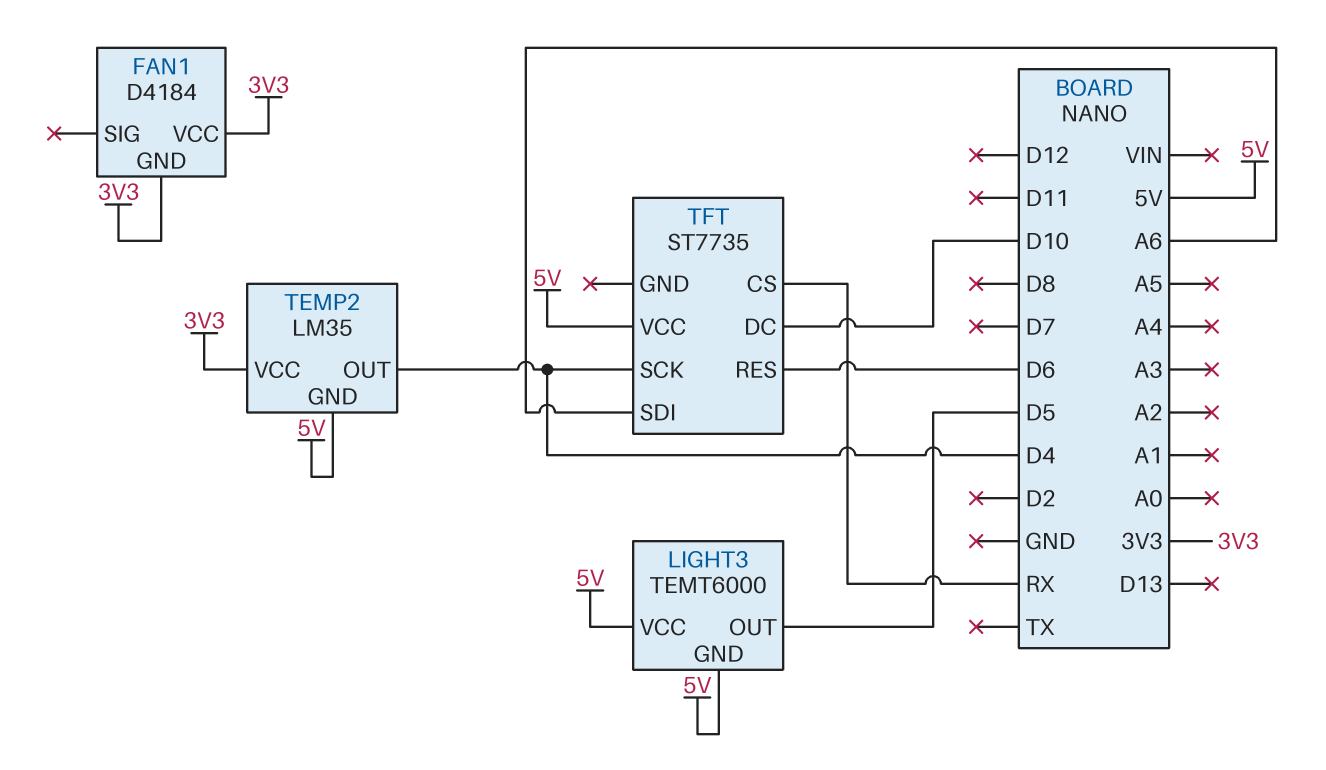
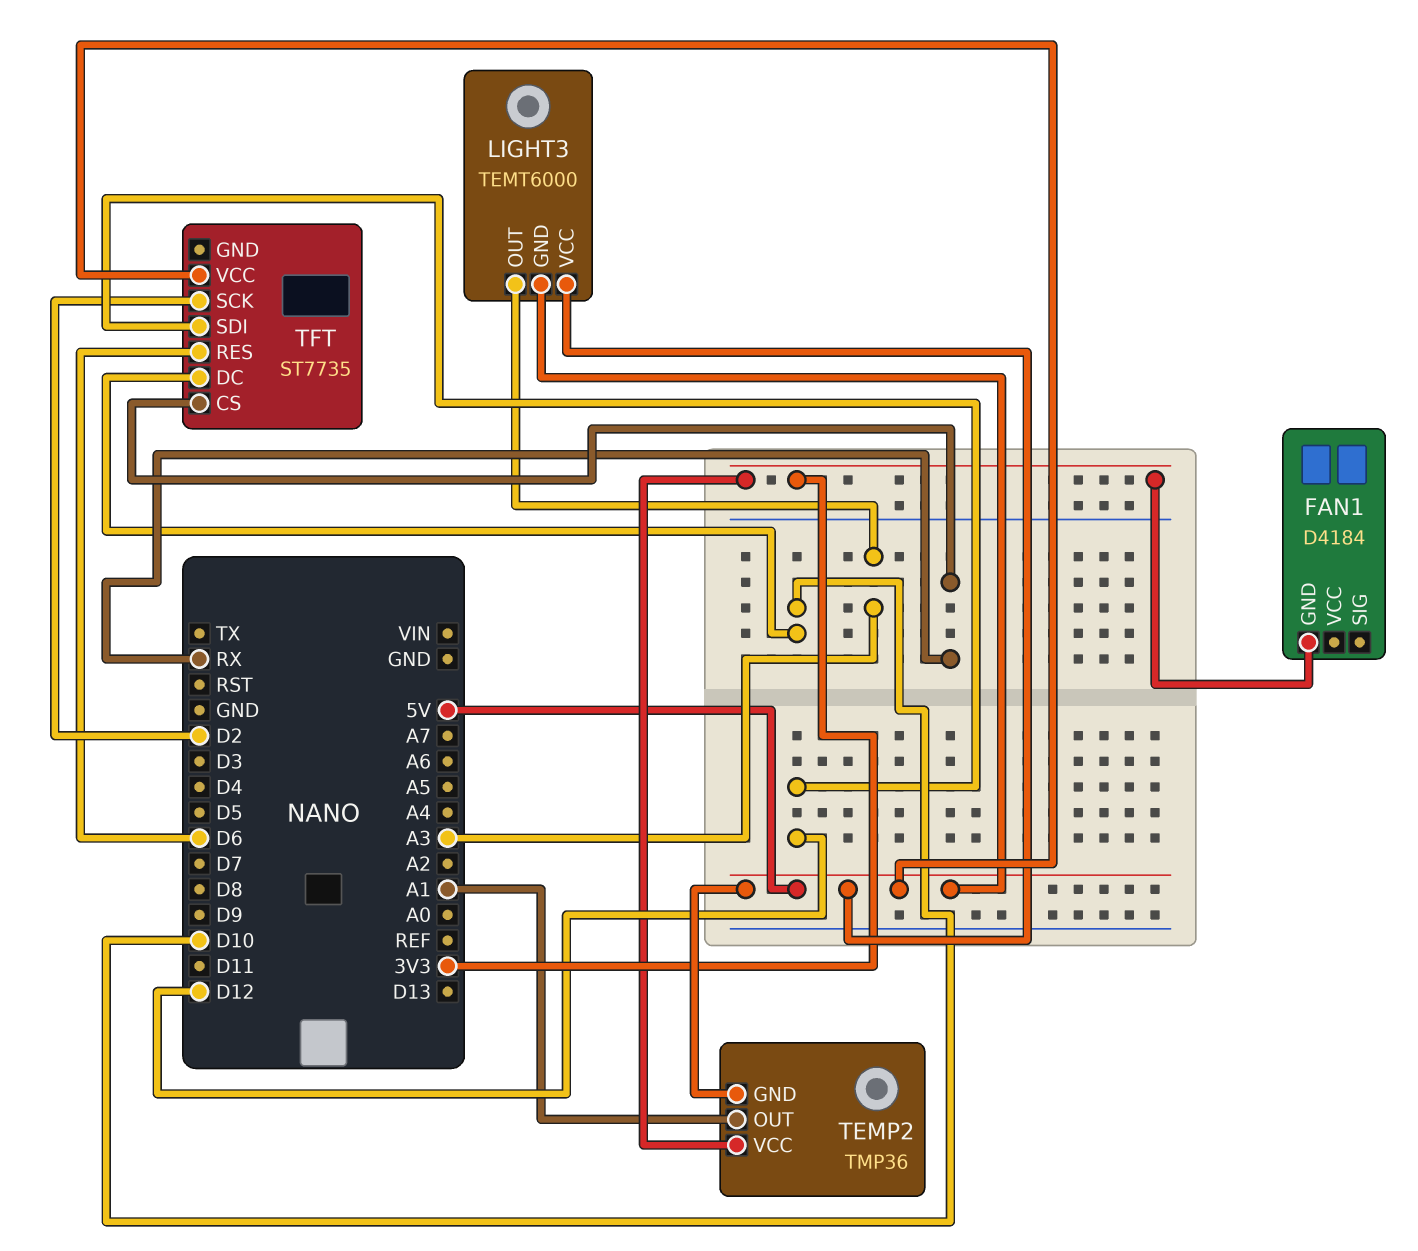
FAN1 pin VCC: 3V3 -> none
LIGHT3 pin OUT: D5 -> A3
TEMP2: LM35 -> TMP36
TEMP2 pin OUT: D4 -> A1
TFT pin SCK: D4 -> D2
TFT pin SDI: A6 -> D12

